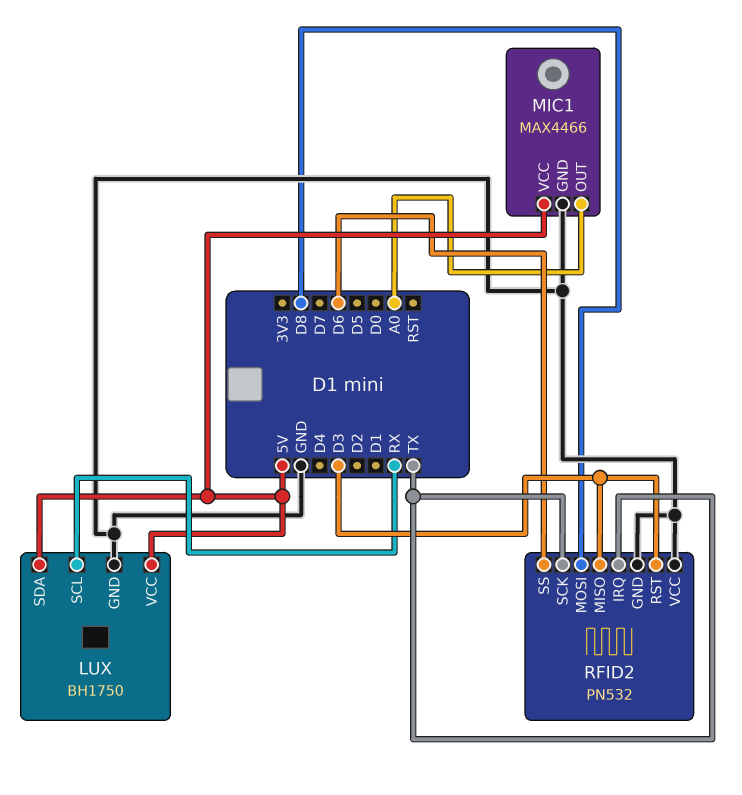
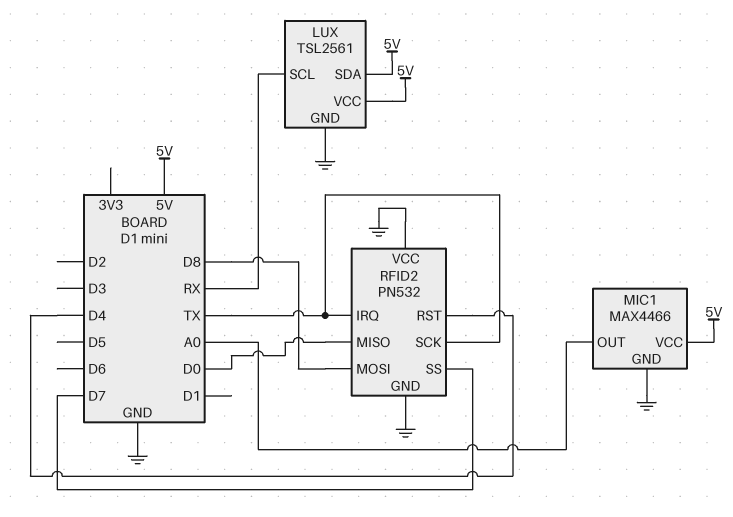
LUX: BH1750 -> TSL2561
RFID2 pin MISO: D3 -> D0
RFID2 pin RST: D3 -> D4
RFID2 pin SS: D6 -> D7

